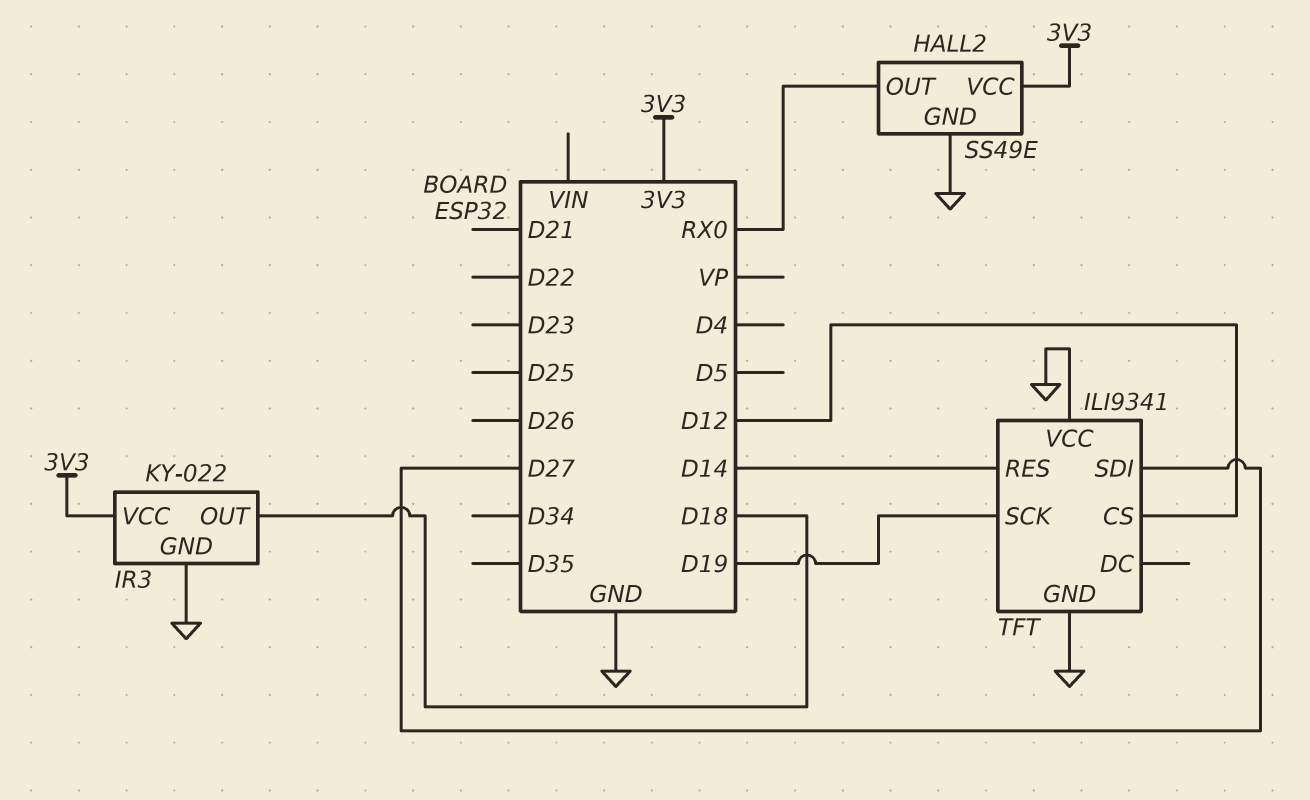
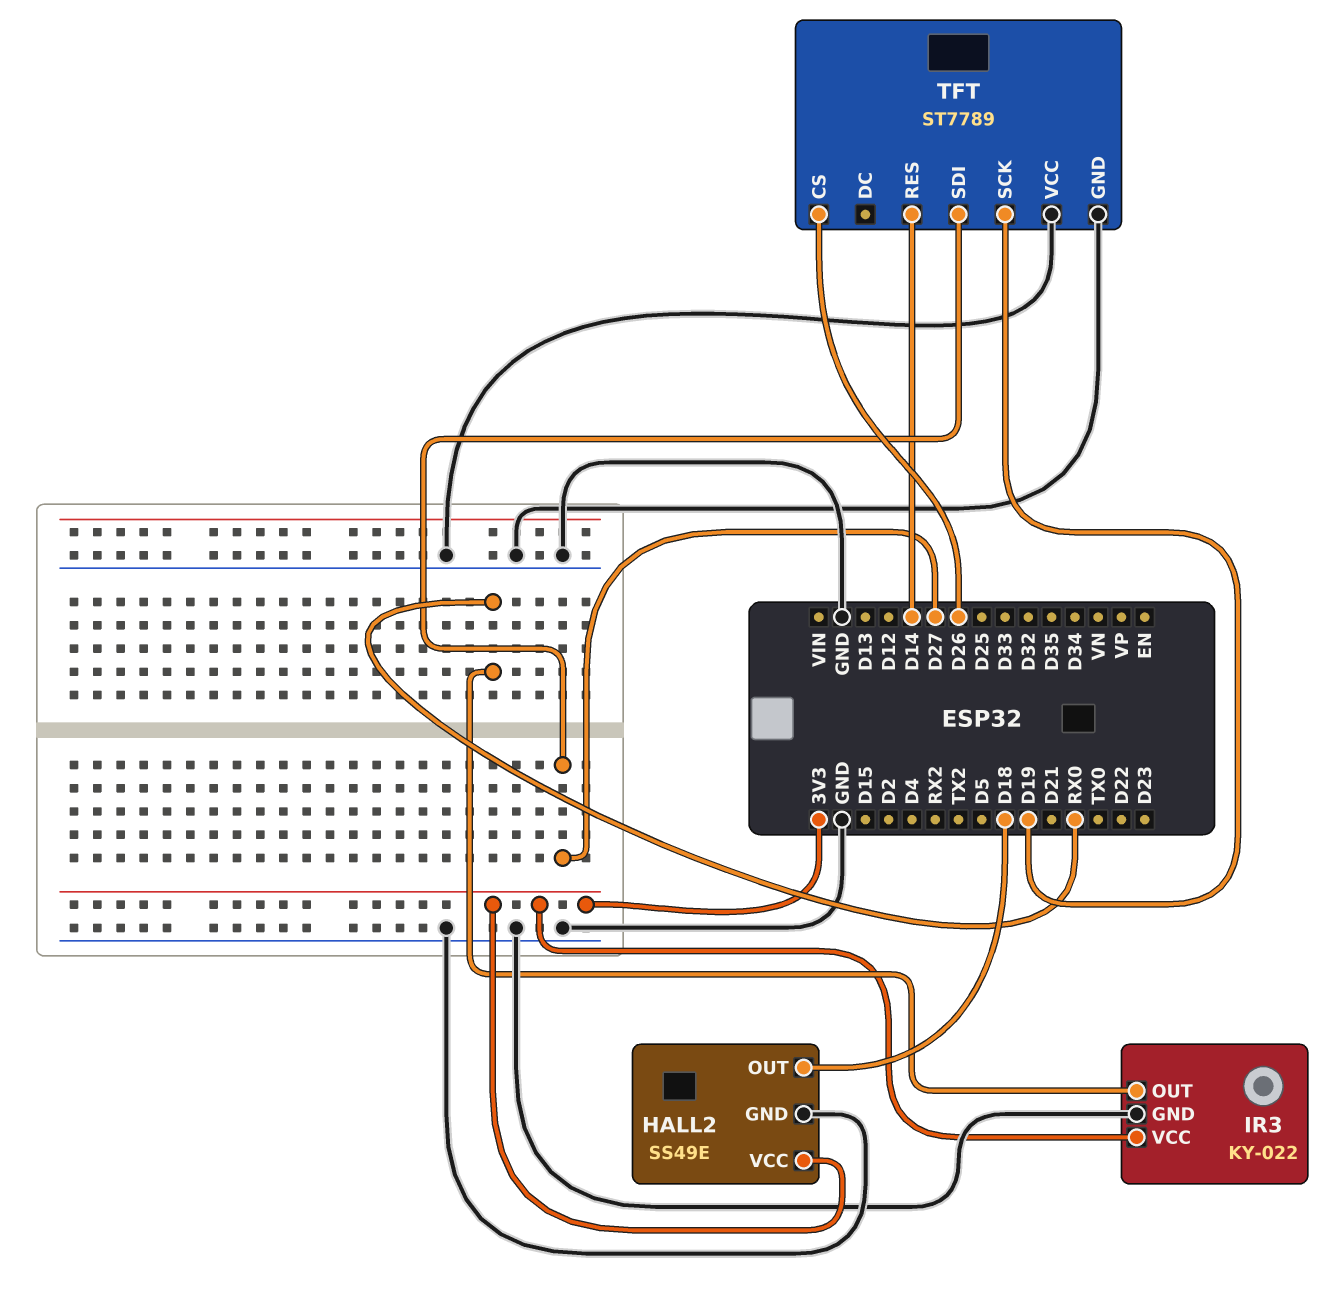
HALL2 pin OUT: RX0 -> D18
IR3 pin OUT: D18 -> RX0
TFT: ILI9341 -> ST7789
TFT pin CS: D12 -> D26

